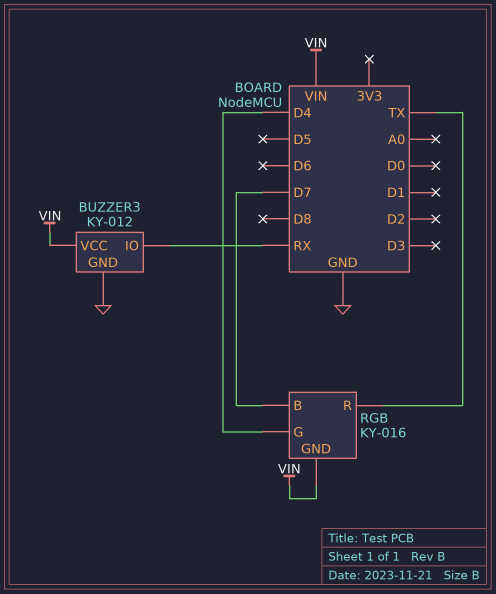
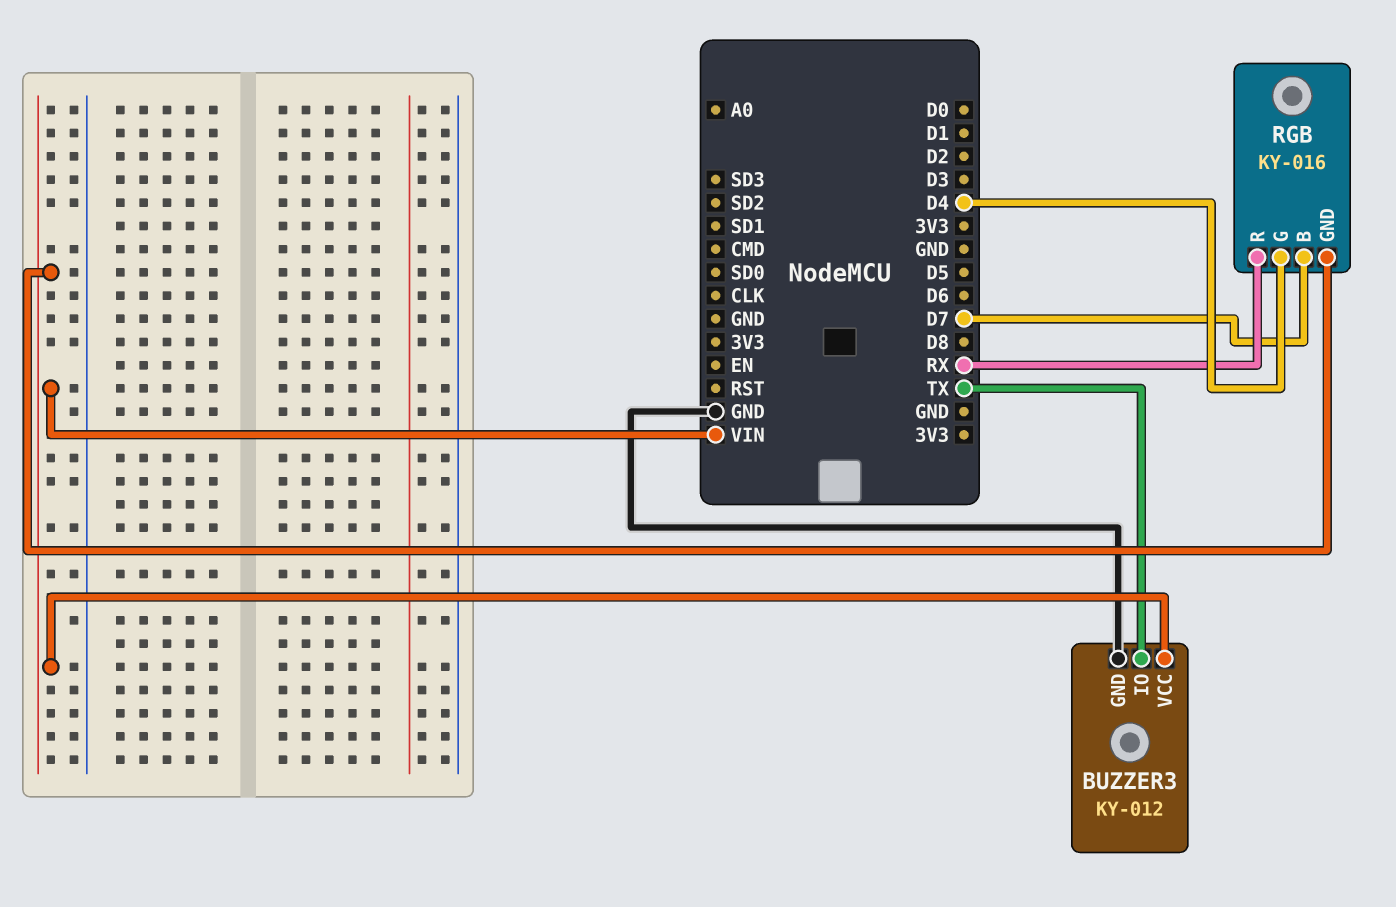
BUZZER3 pin IO: RX -> TX
RGB pin R: TX -> RX

